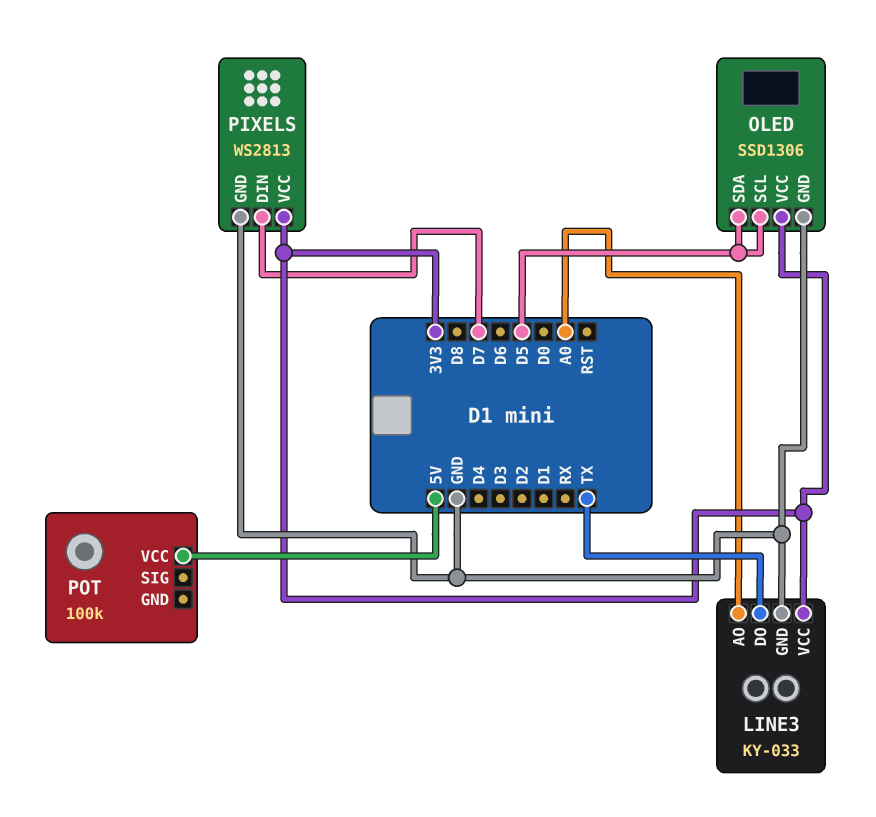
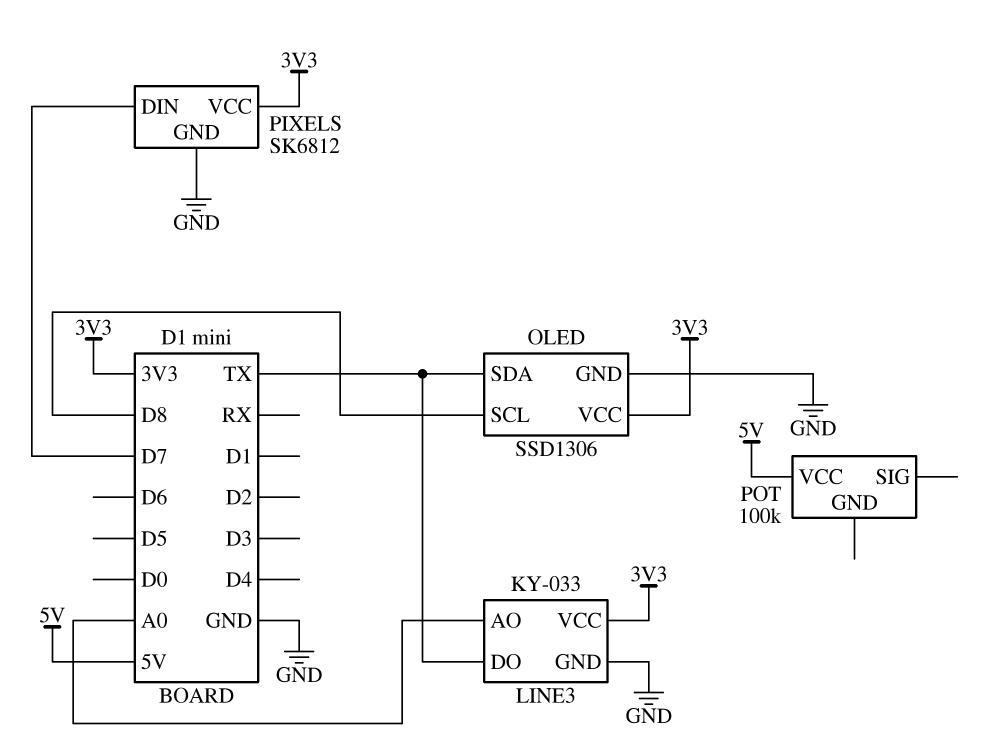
OLED pin SCL: D5 -> D8
OLED pin SDA: D5 -> TX
PIXELS: WS2813 -> SK6812

